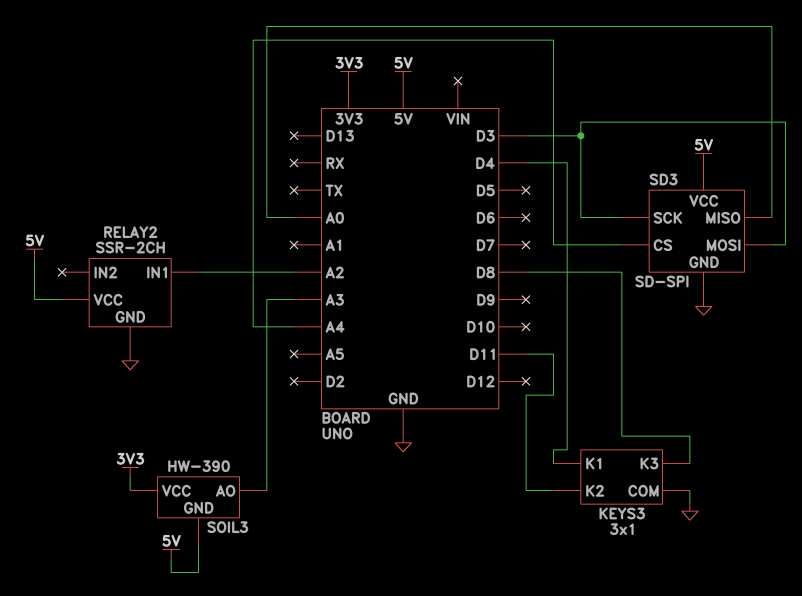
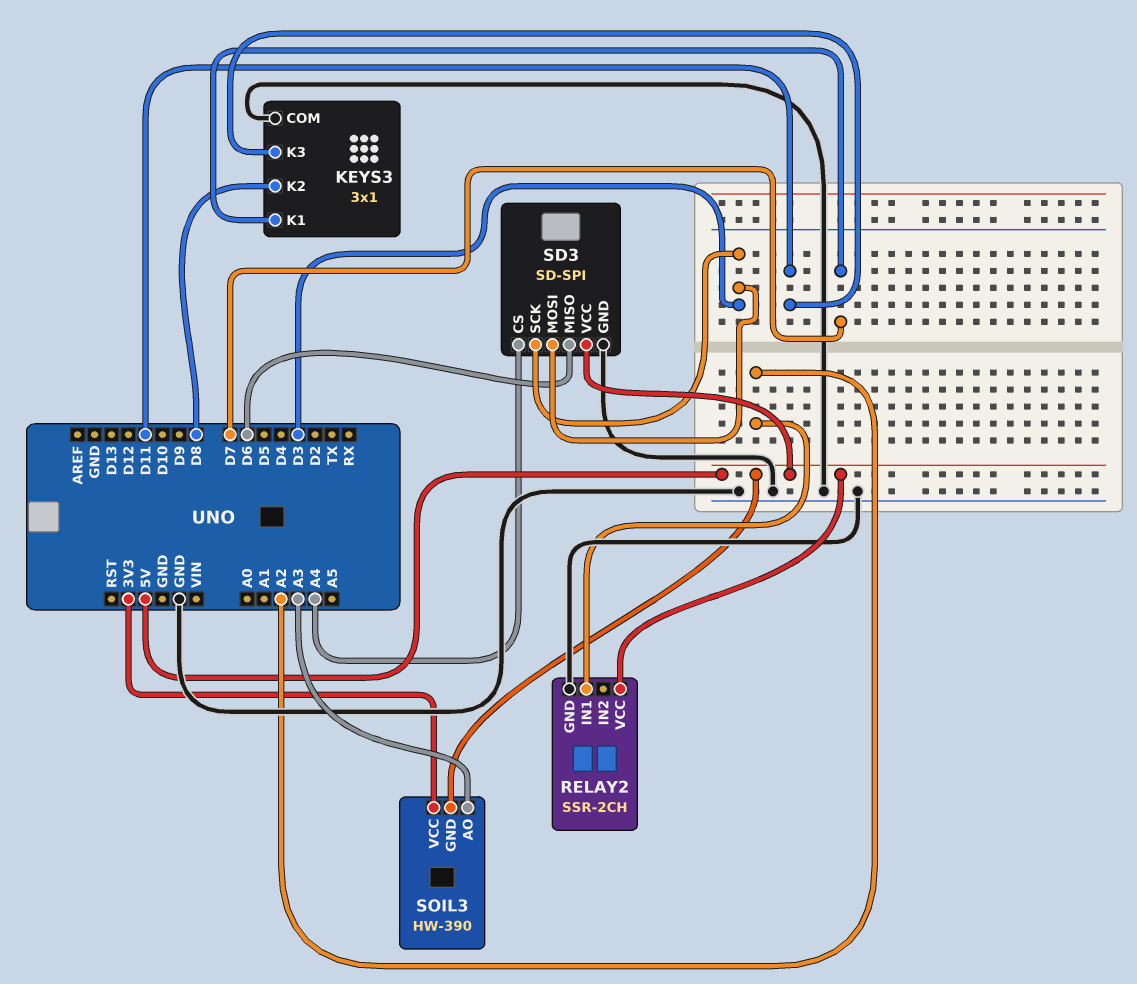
KEYS3 pin K1: D4 -> D7
KEYS3 pin K2: D11 -> D8
KEYS3 pin K3: D8 -> D11
SD3 pin MISO: A0 -> D6

